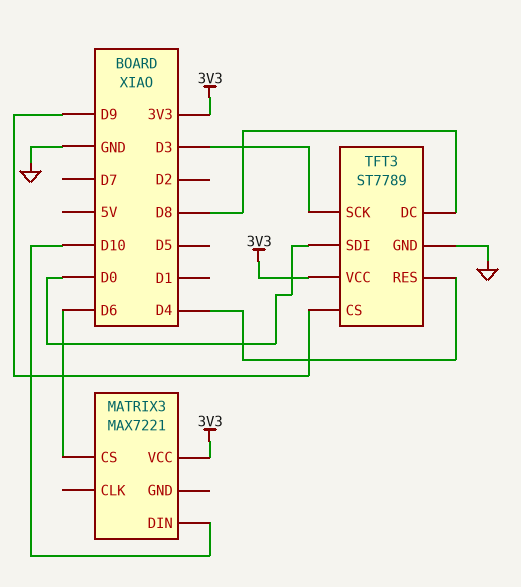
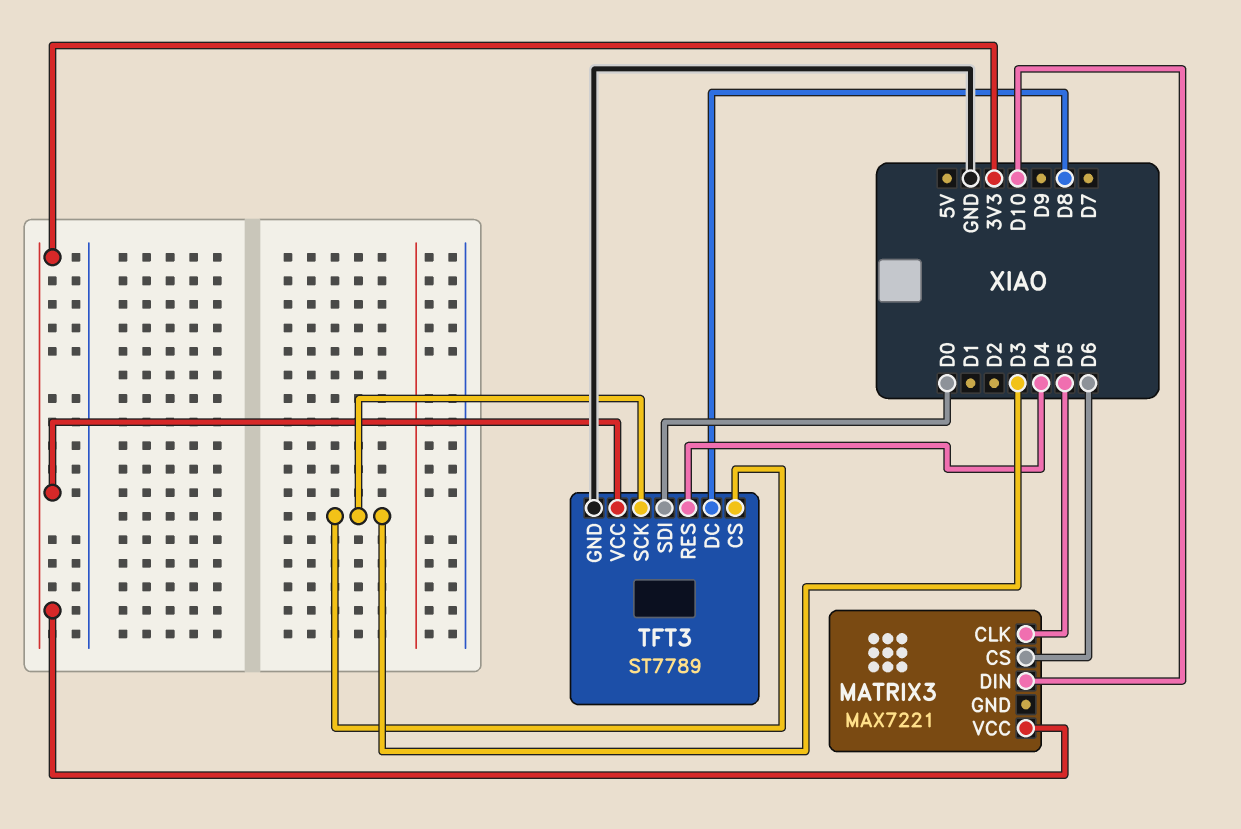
MATRIX3 pin CLK: none -> D5
TFT3 pin CS: D9 -> D3

